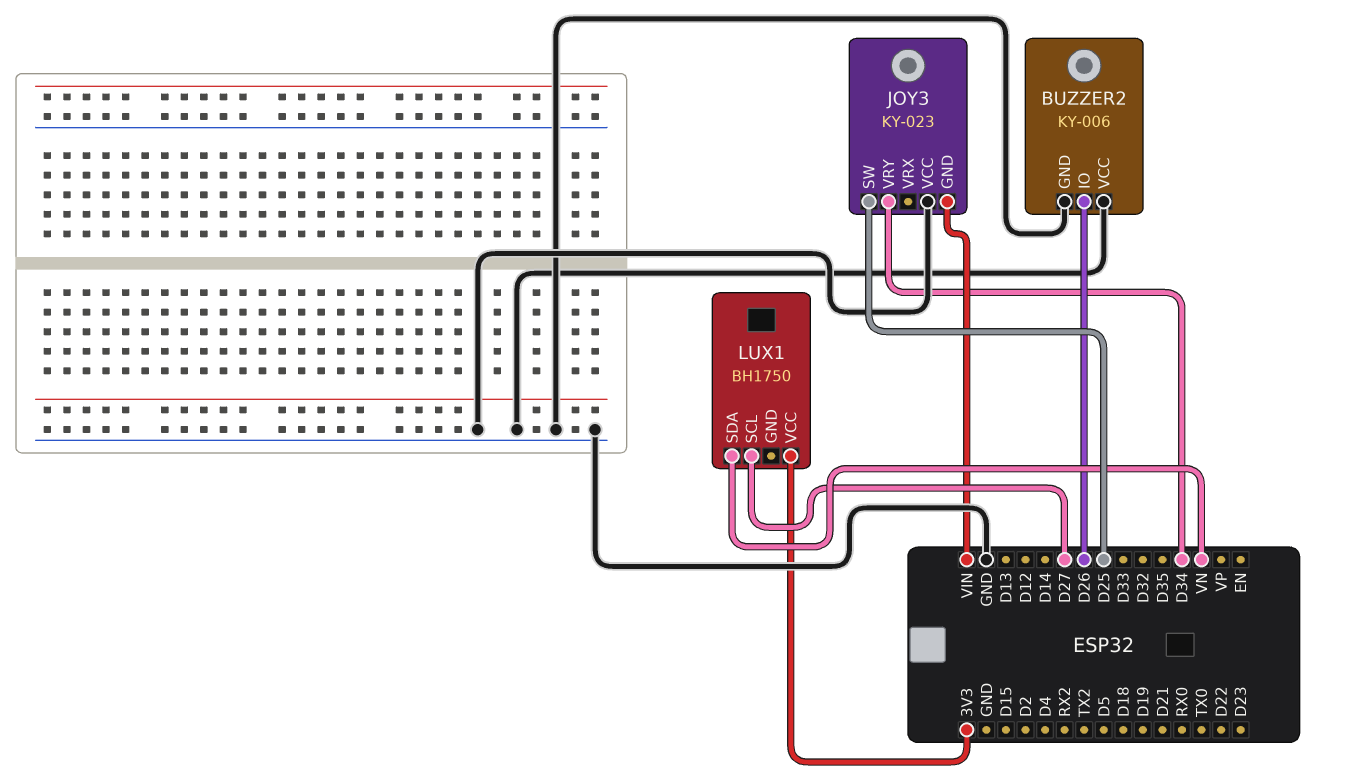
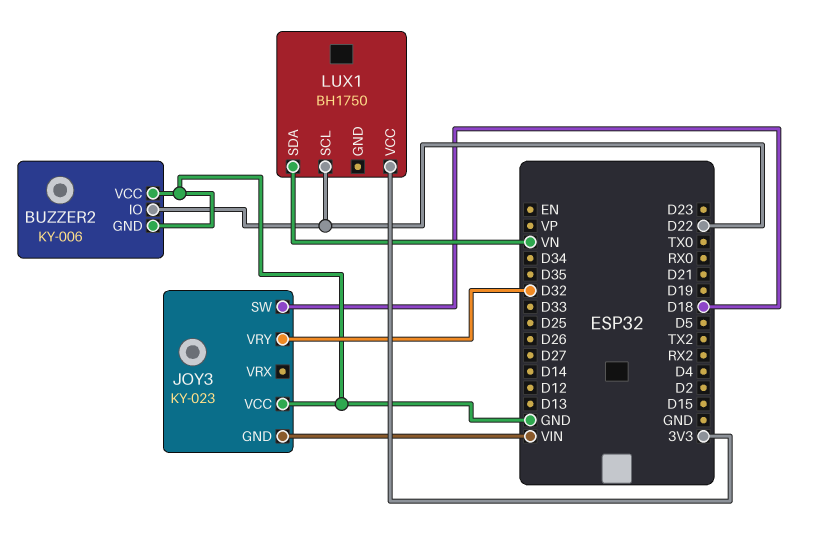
BUZZER2 pin IO: D26 -> D22
JOY3 pin SW: D25 -> D18
JOY3 pin VRY: D34 -> D32
LUX1 pin SCL: D27 -> D22

